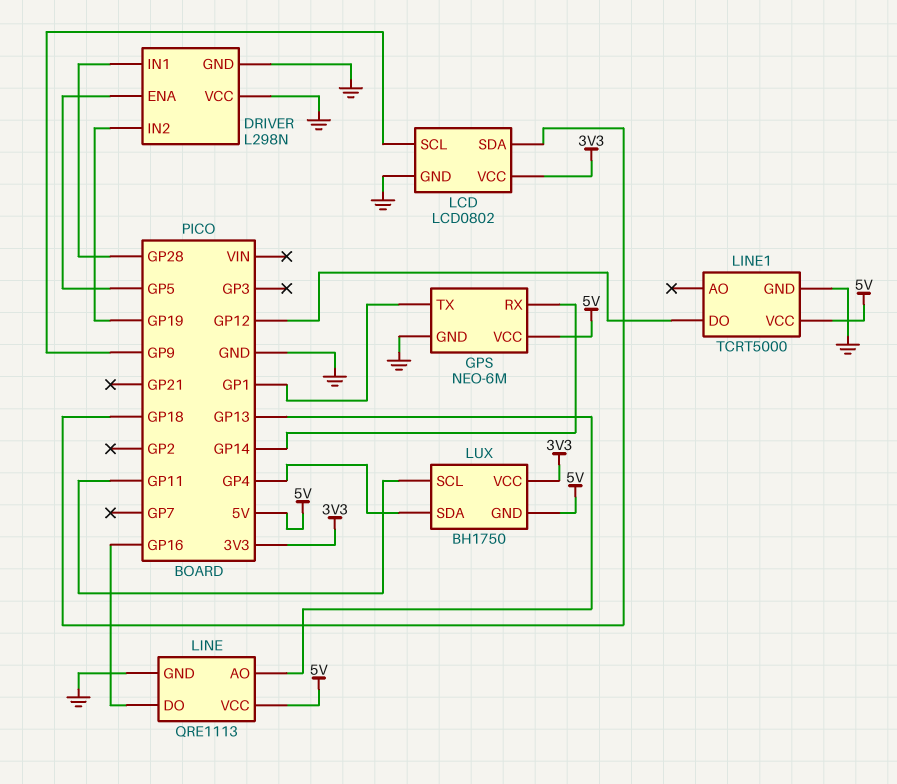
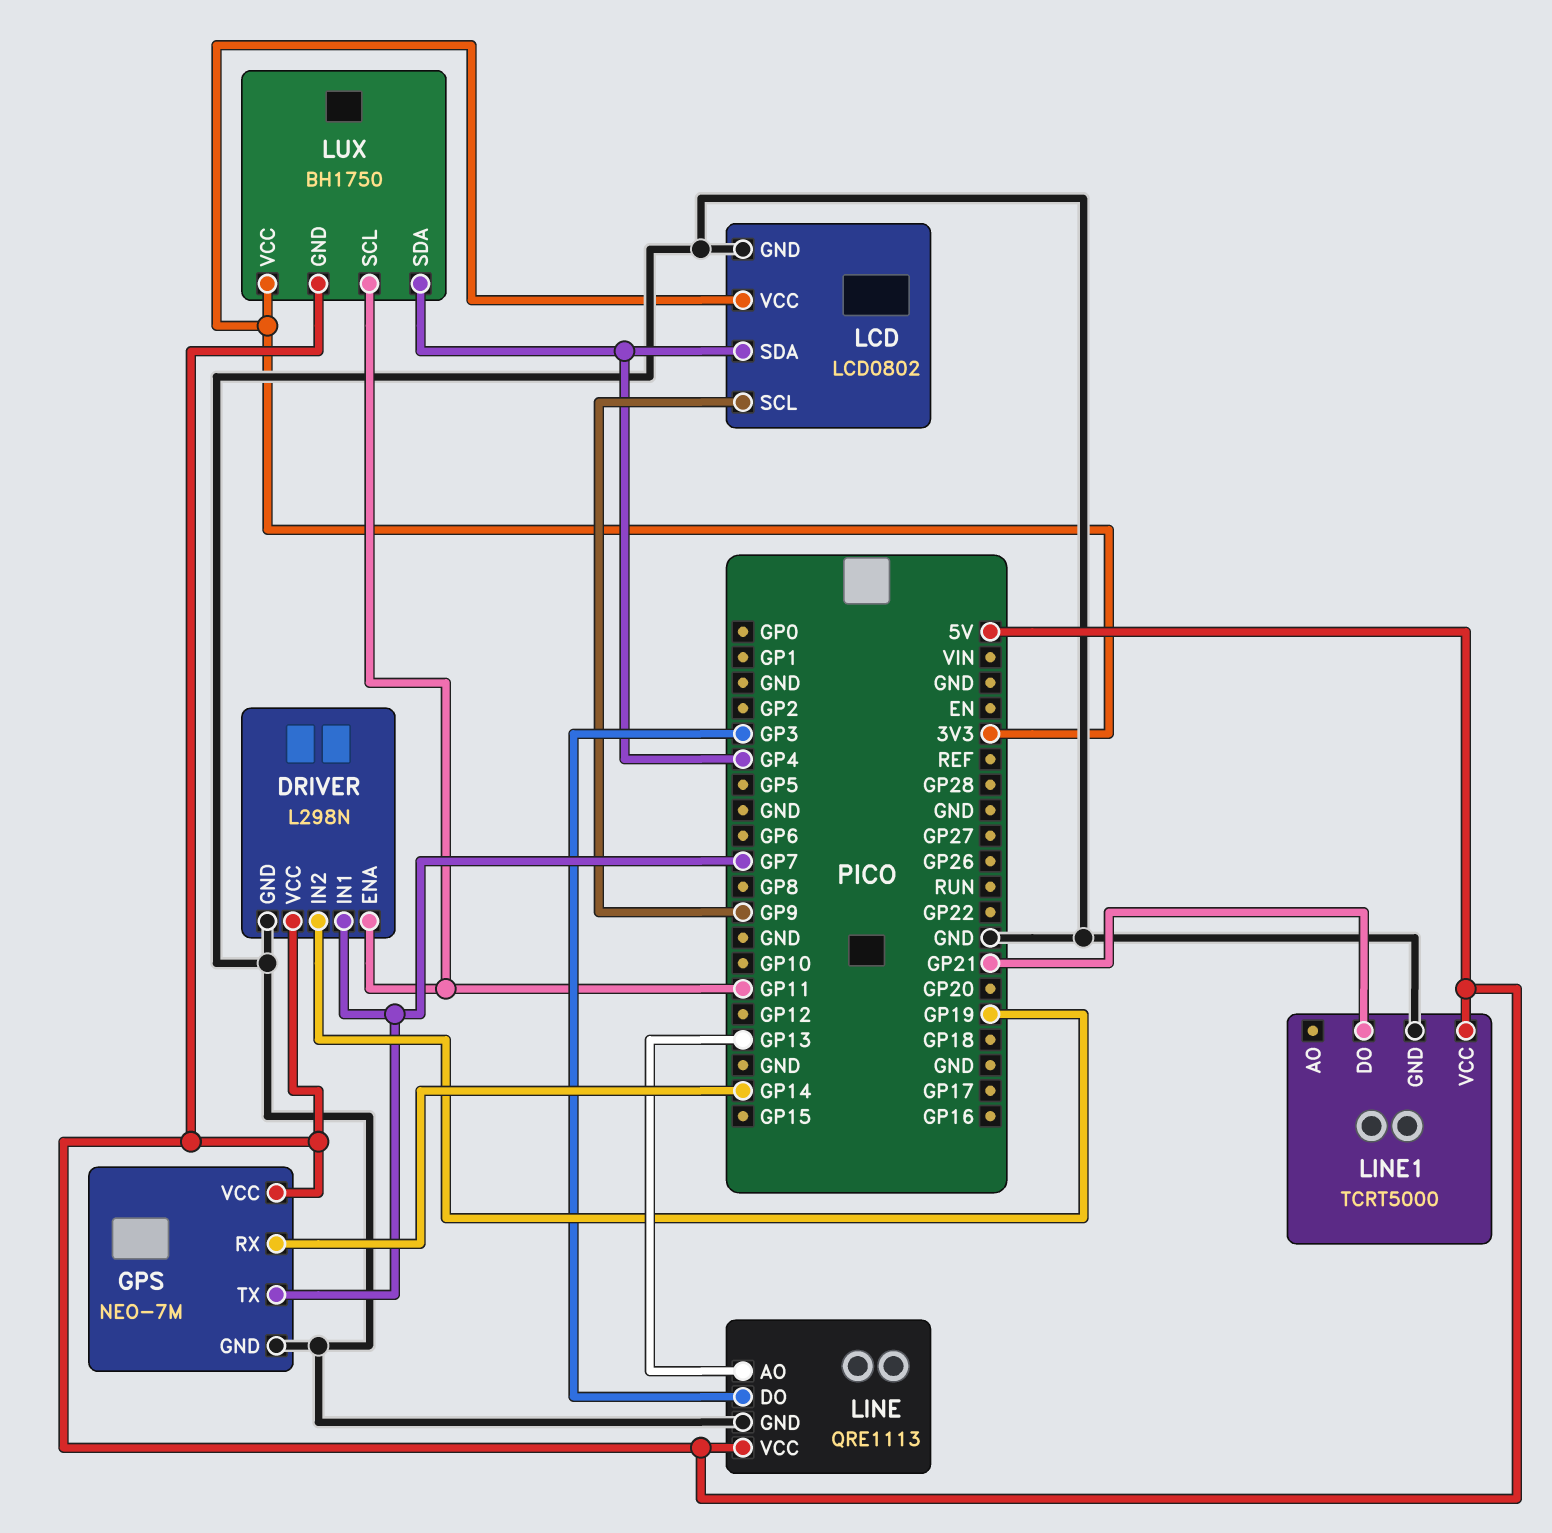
DRIVER pin ENA: GP5 -> GP11
DRIVER pin IN1: GP28 -> GP7
DRIVER pin VCC: GND -> 5V
GPS: NEO-6M -> NEO-7M
GPS pin TX: GP1 -> GP7
LCD pin SDA: GP18 -> GP4
LINE pin DO: GP16 -> GP3
LINE1 pin DO: GP12 -> GP21

